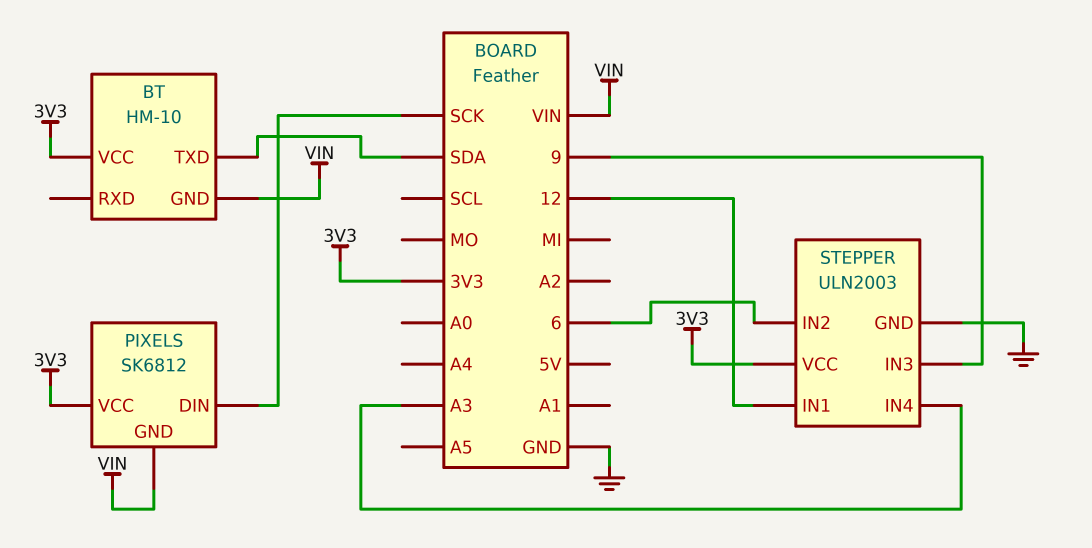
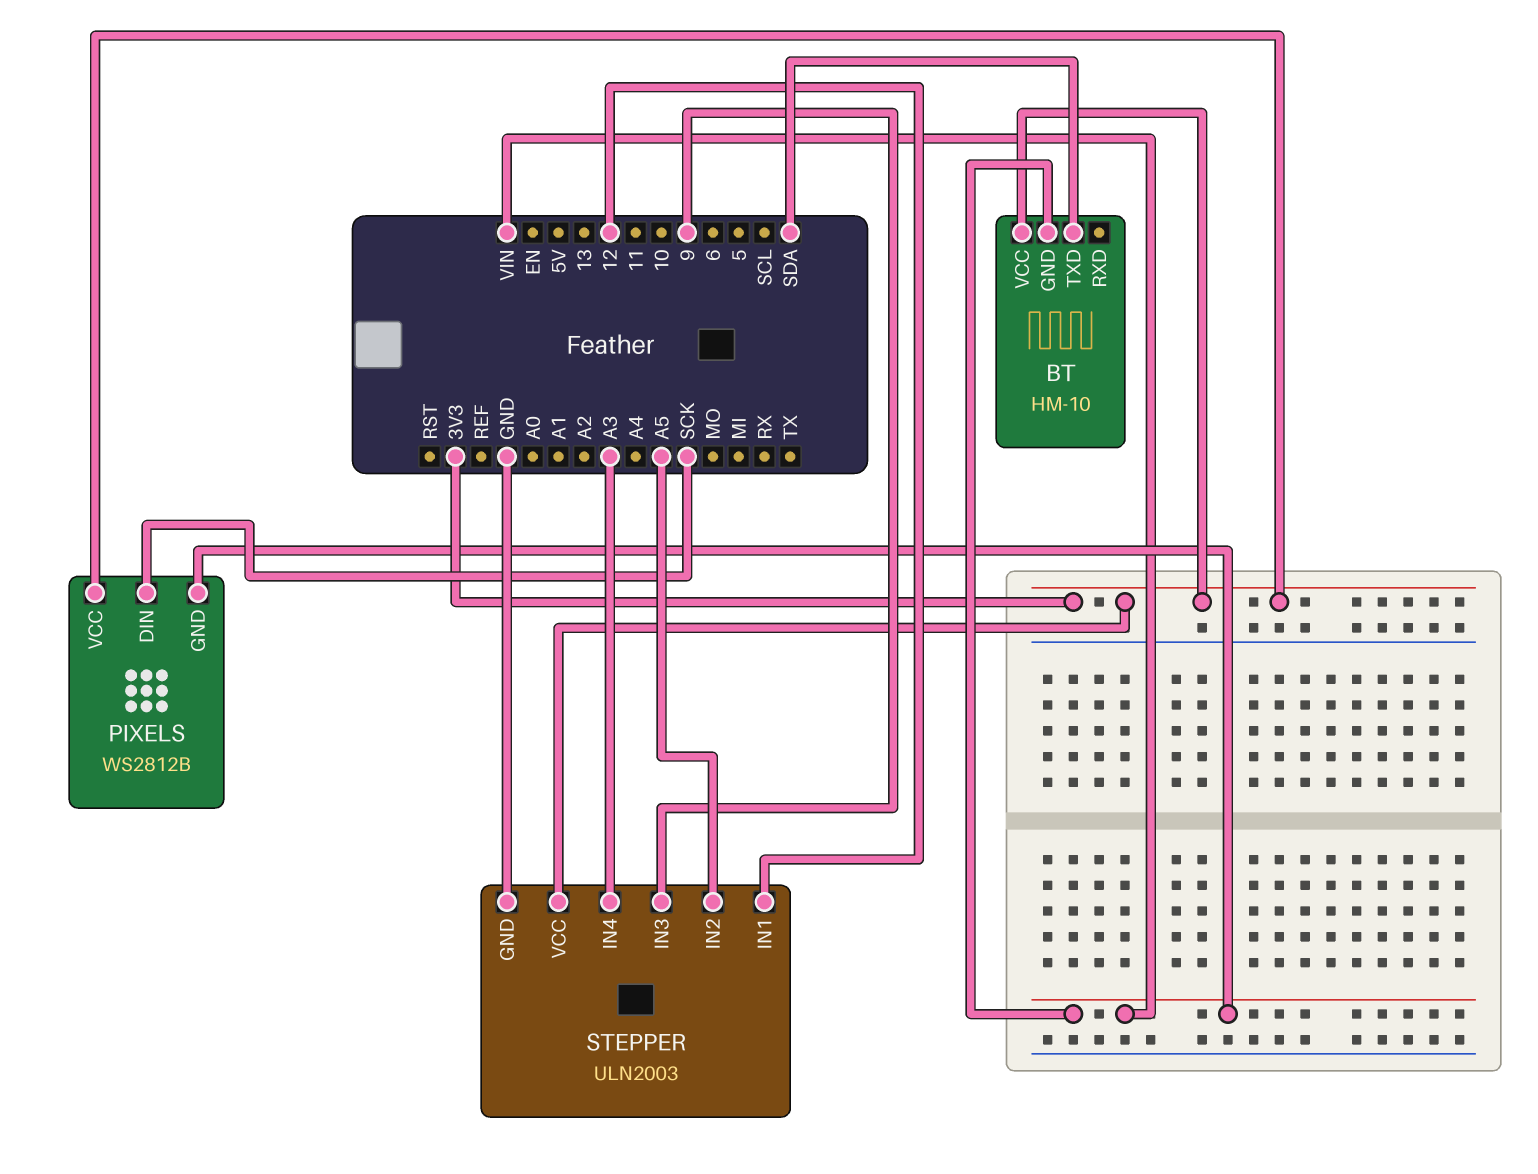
PIXELS: SK6812 -> WS2812B
STEPPER pin IN2: 6 -> A5

